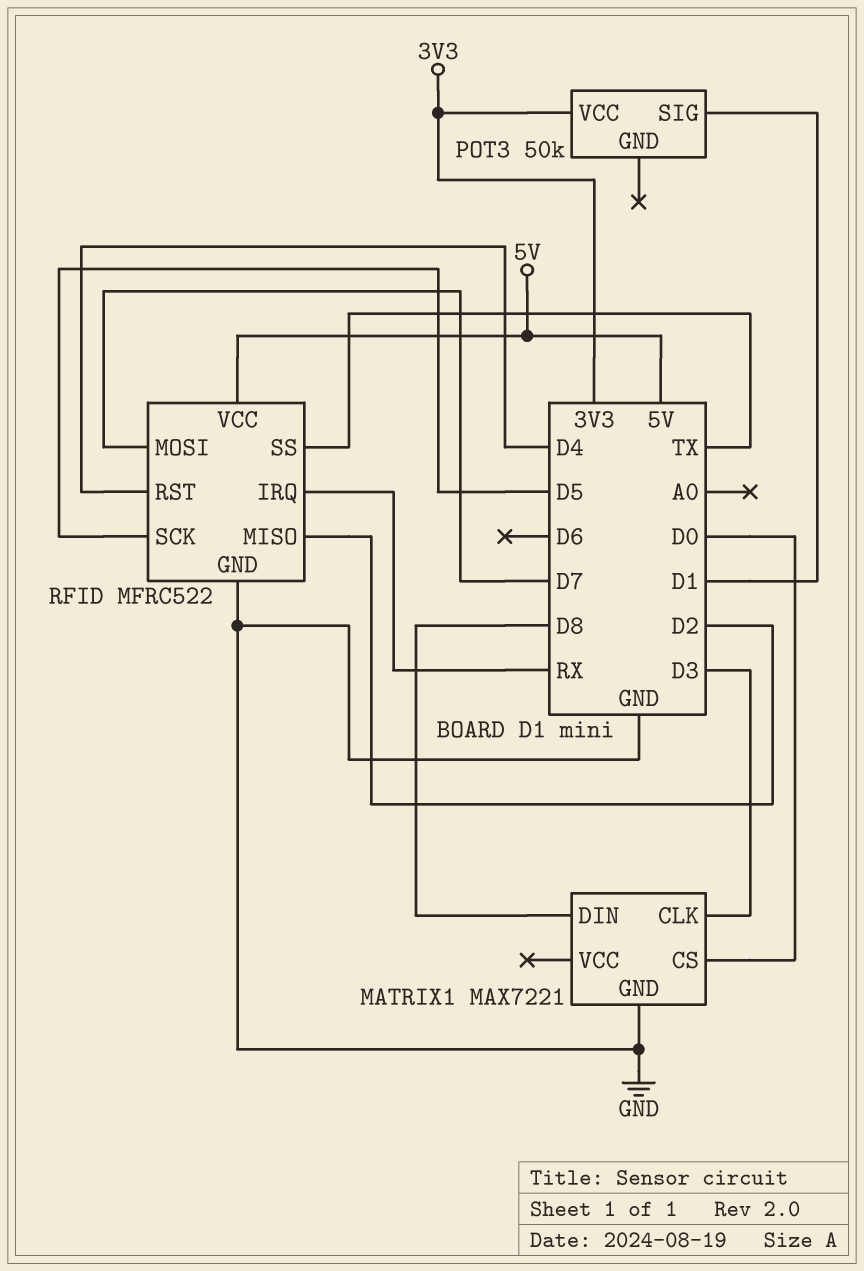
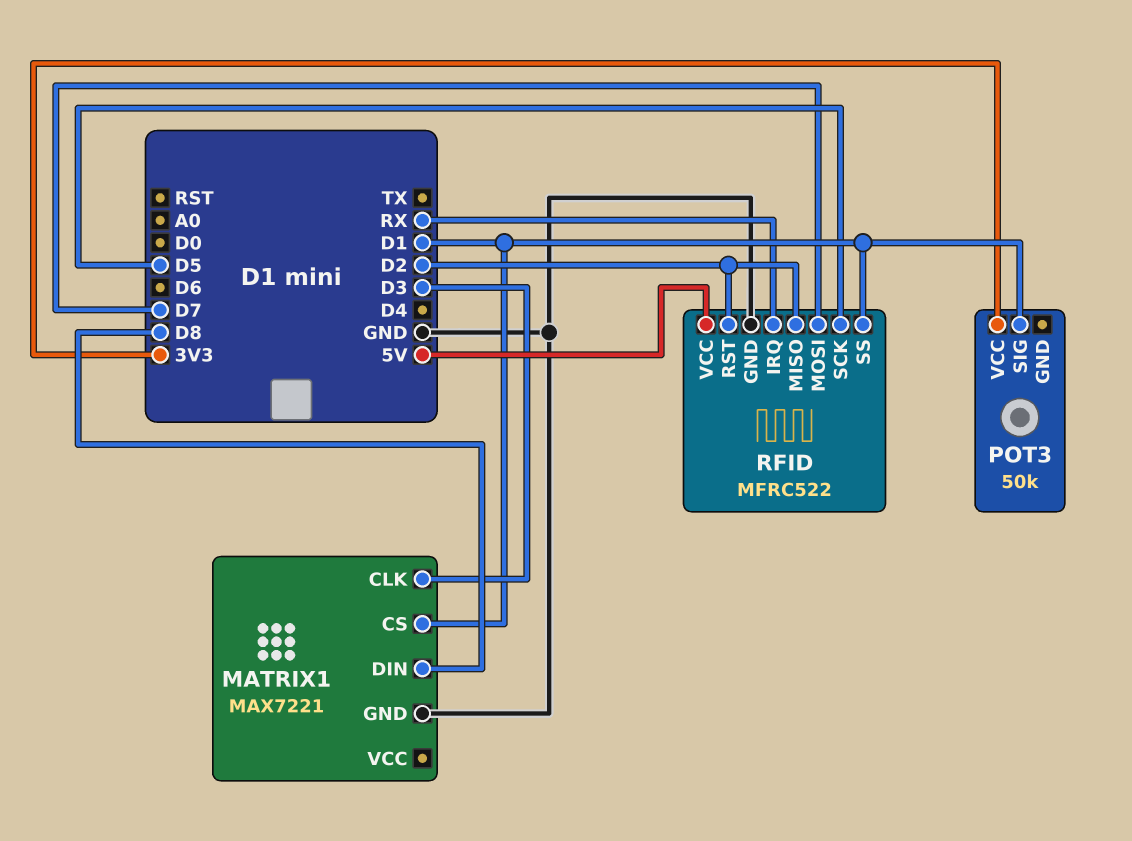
MATRIX1 pin CS: D0 -> D1
RFID pin RST: D4 -> D2
RFID pin SS: TX -> D1

